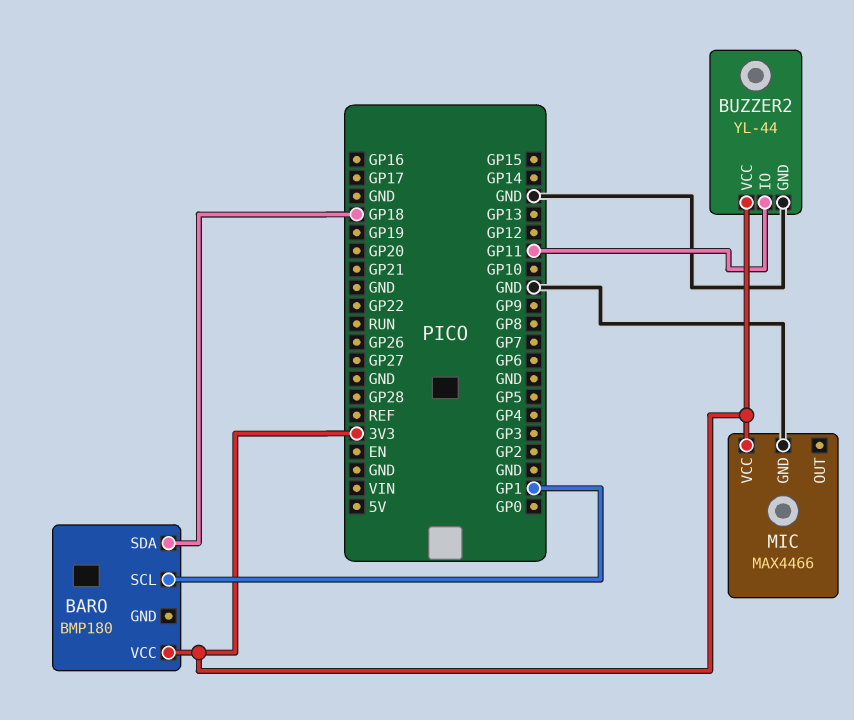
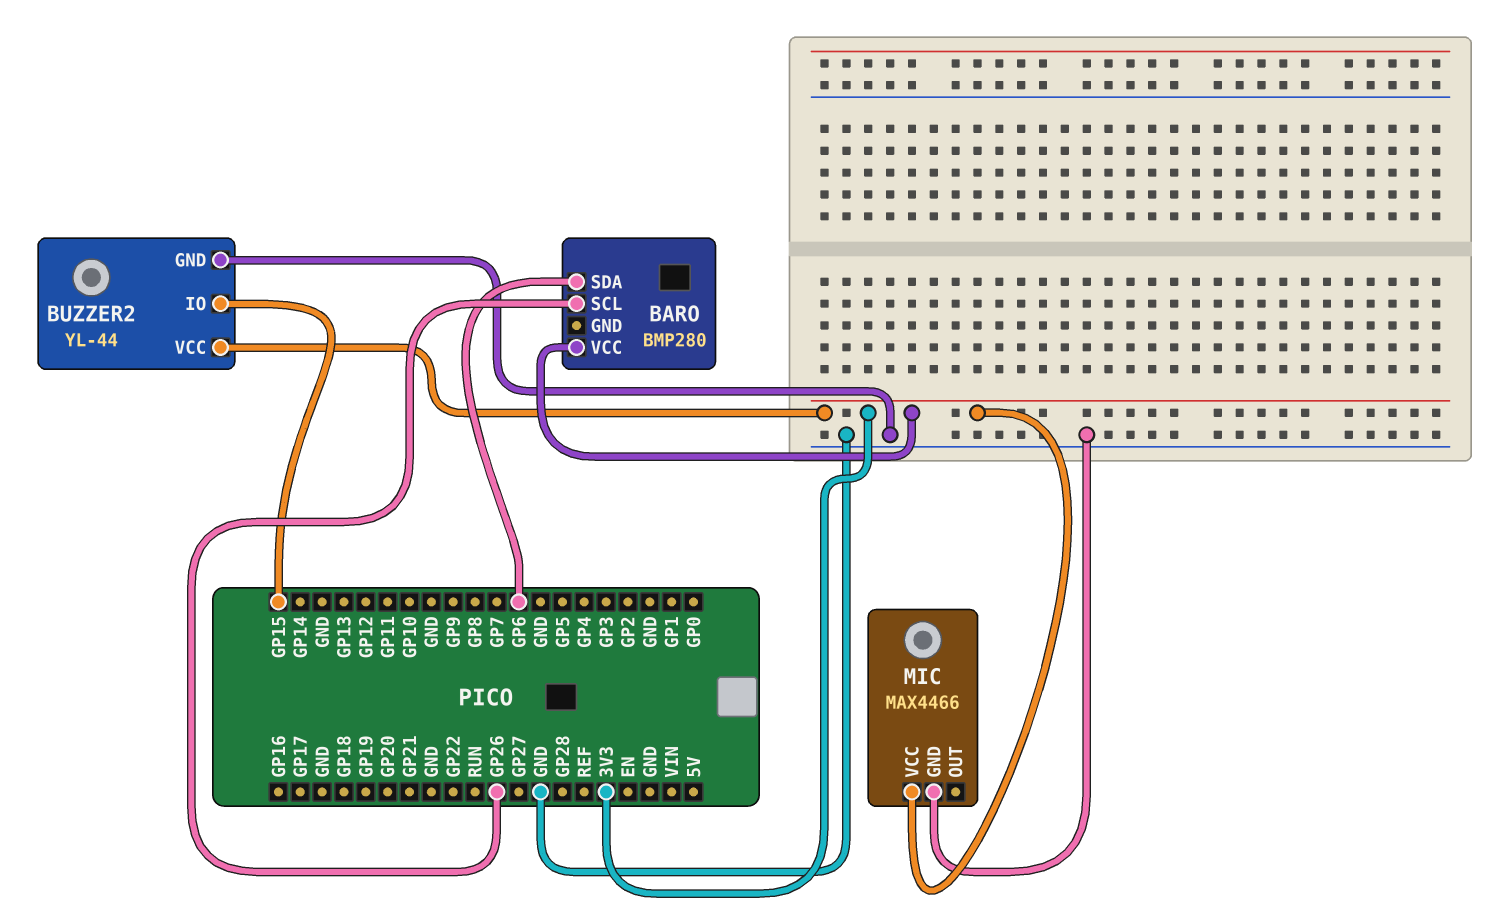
BARO: BMP180 -> BMP280
BARO pin SCL: GP1 -> GP26
BARO pin SDA: GP18 -> GP6
BUZZER2 pin IO: GP11 -> GP15

